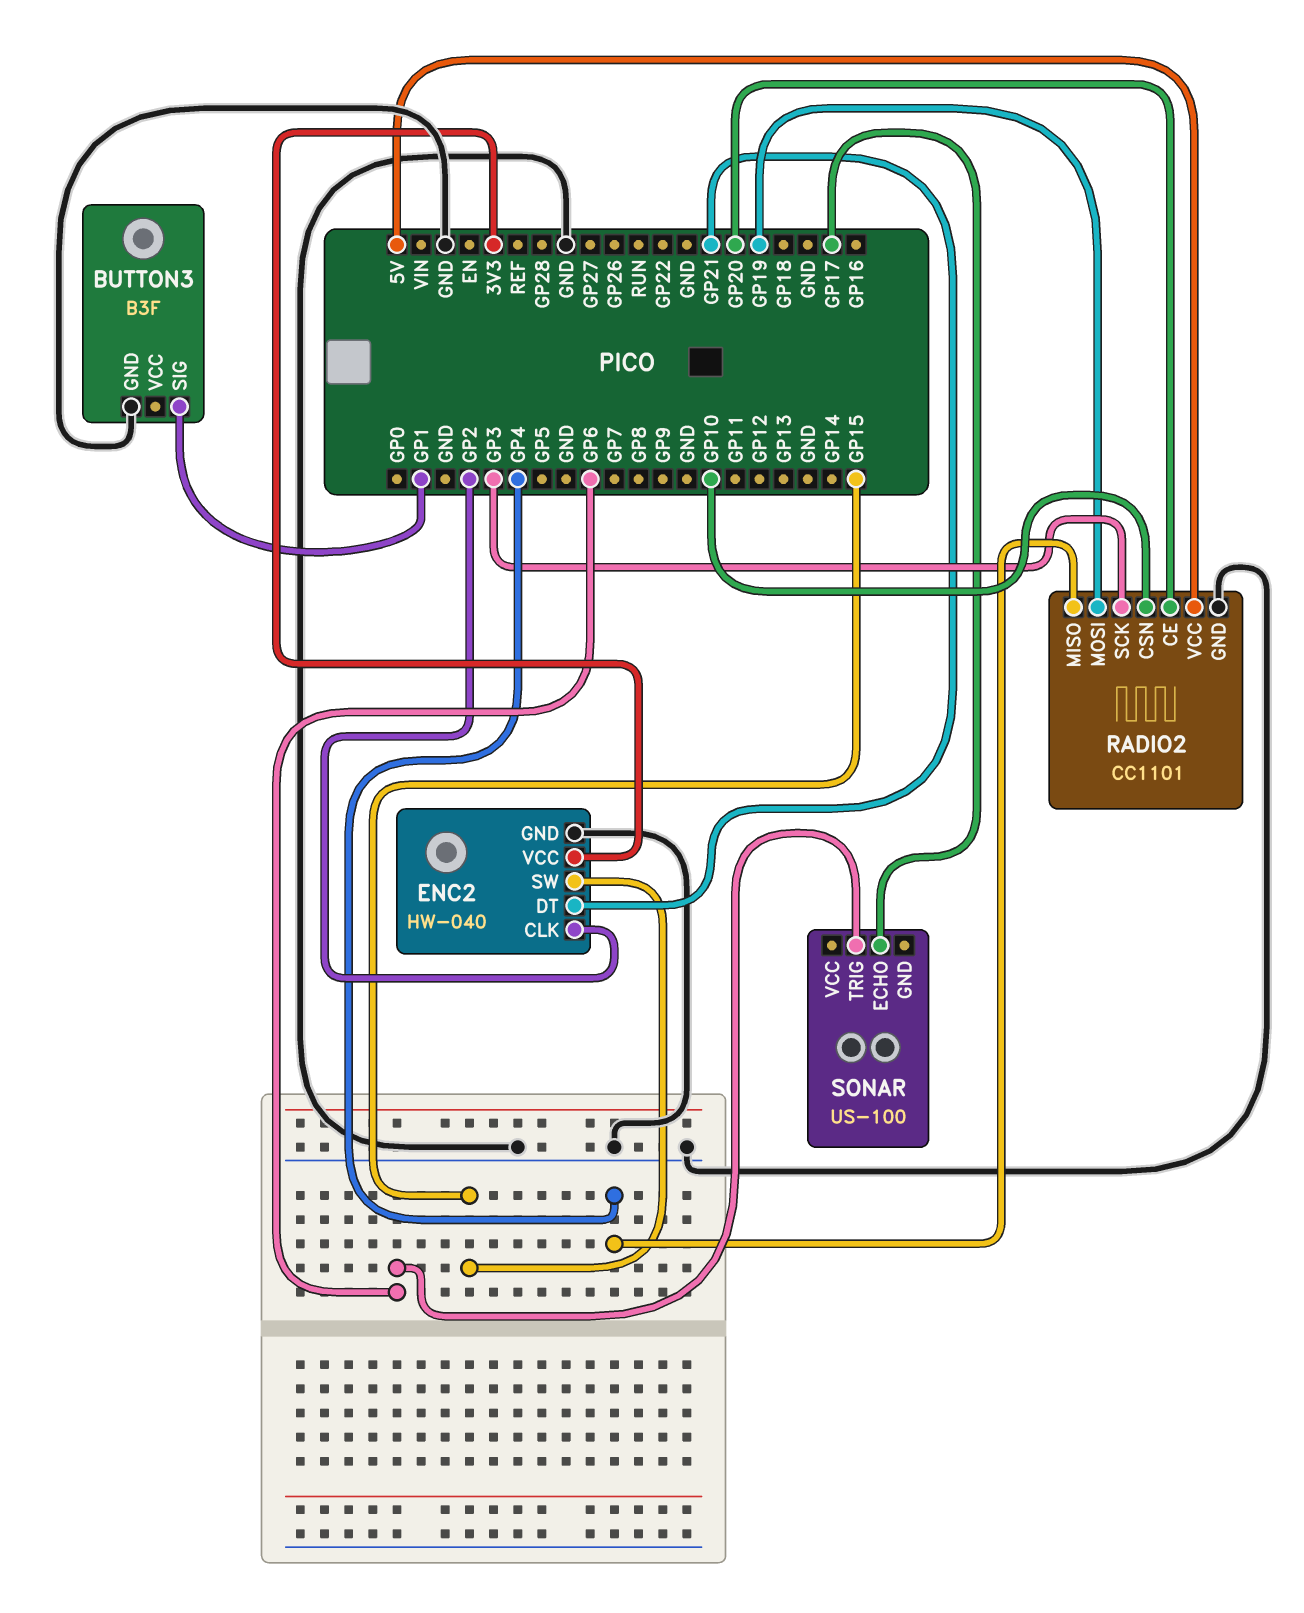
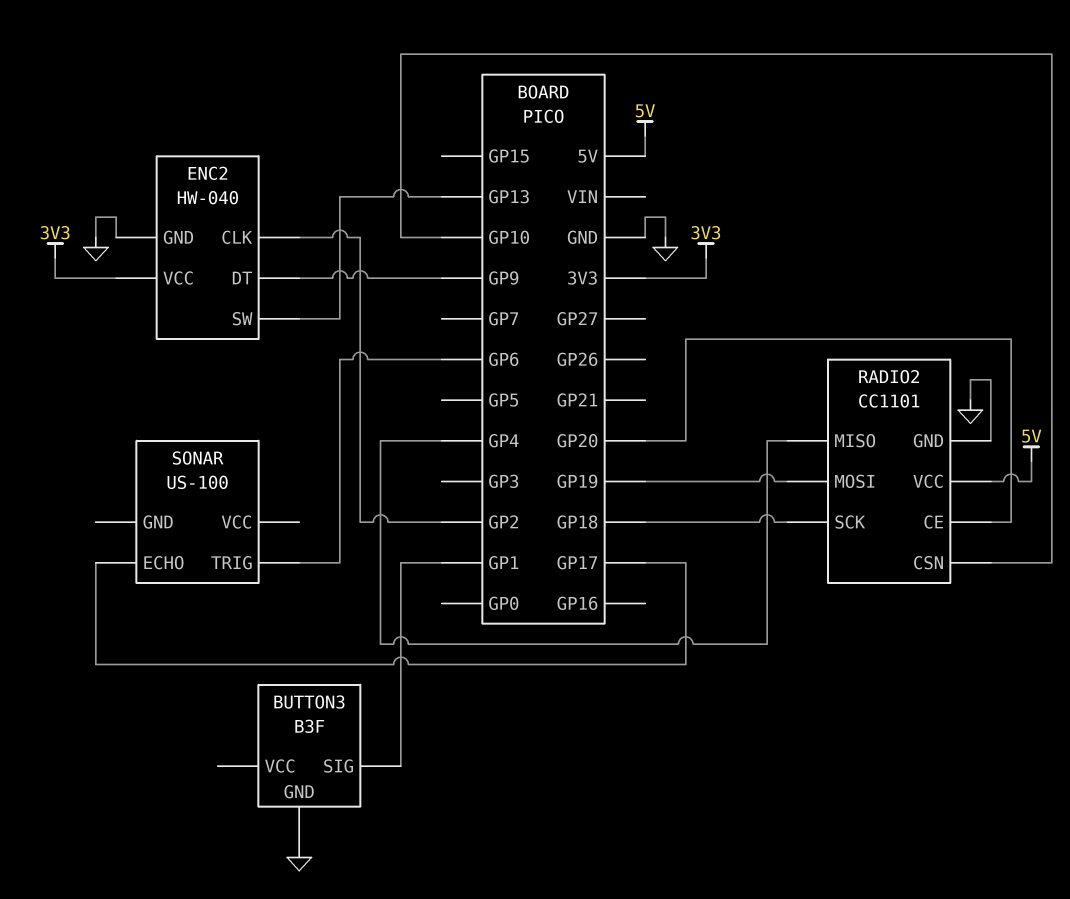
ENC2 pin DT: GP21 -> GP9
ENC2 pin SW: GP15 -> GP13
RADIO2 pin SCK: GP3 -> GP18

